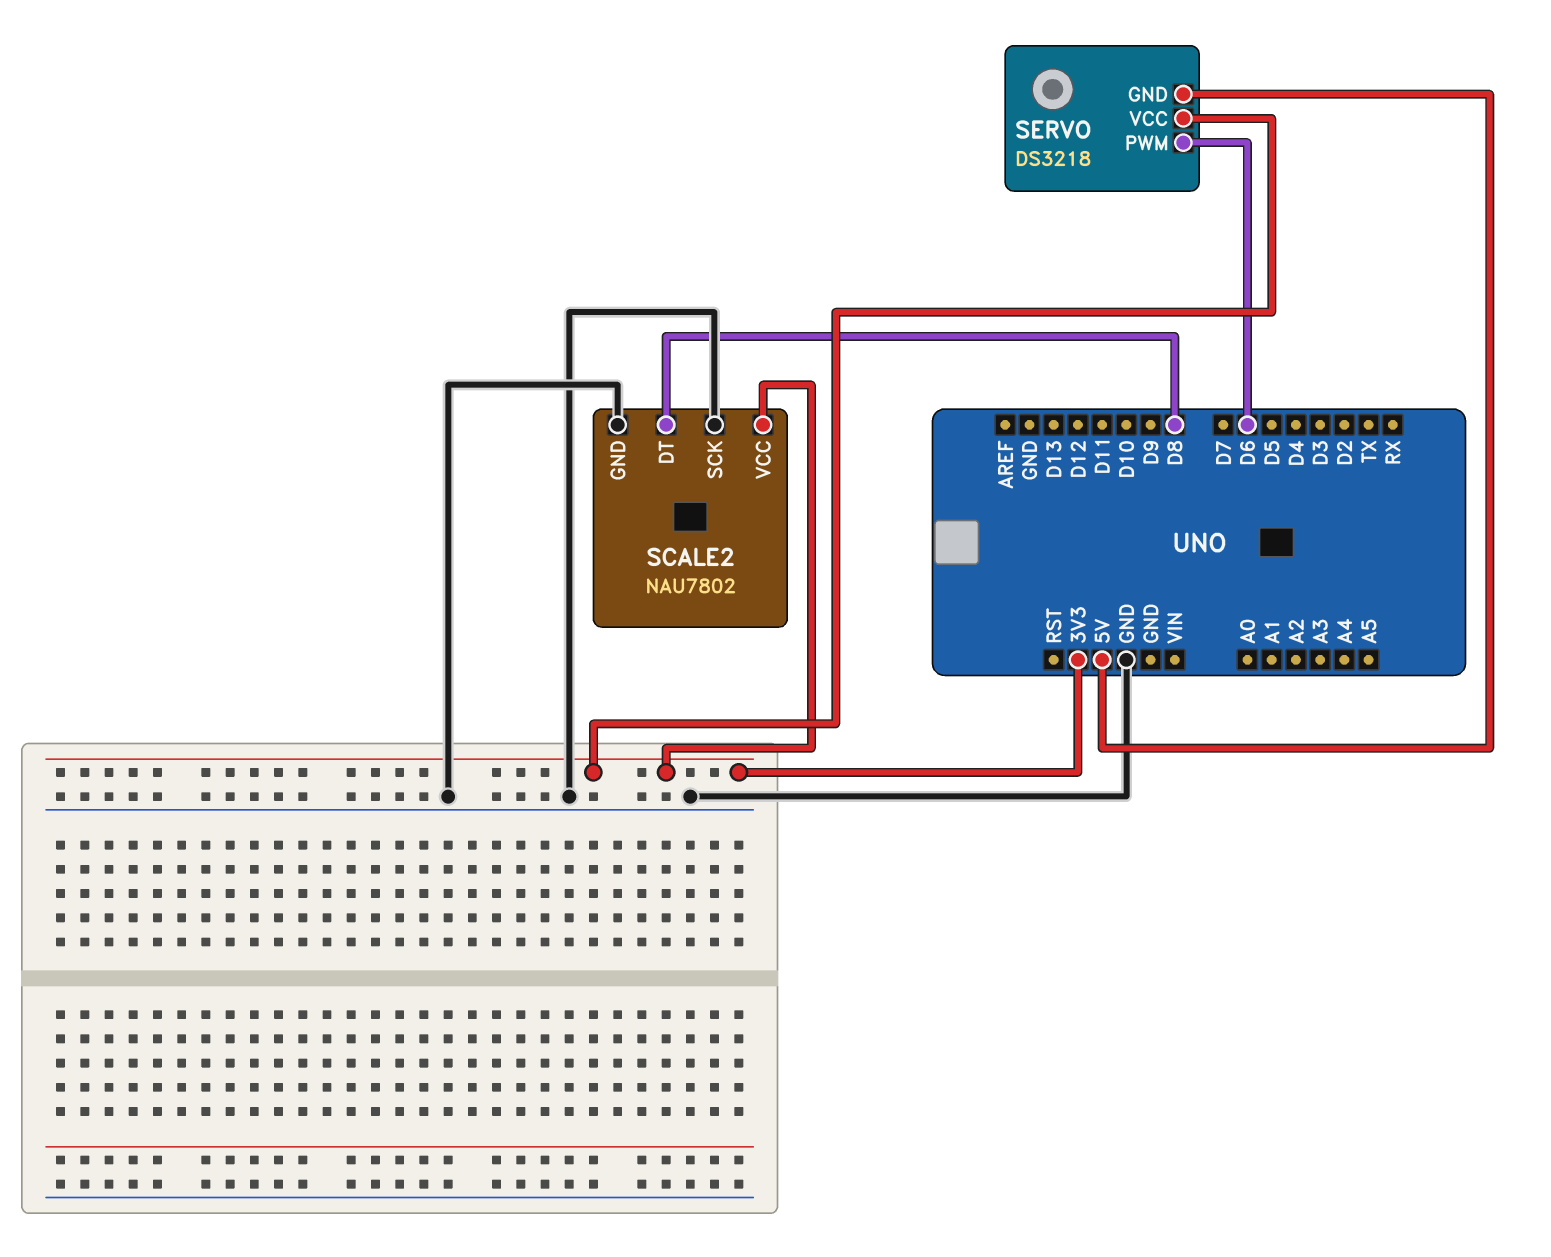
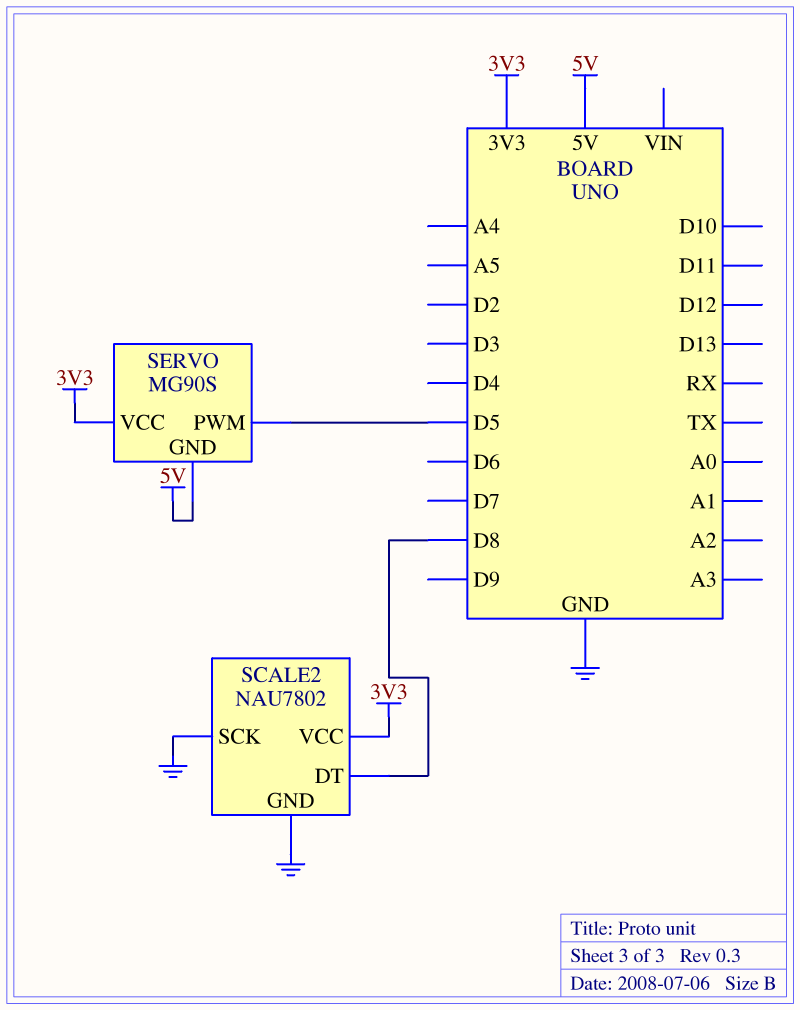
SERVO: DS3218 -> MG90S
SERVO pin PWM: D6 -> D5

